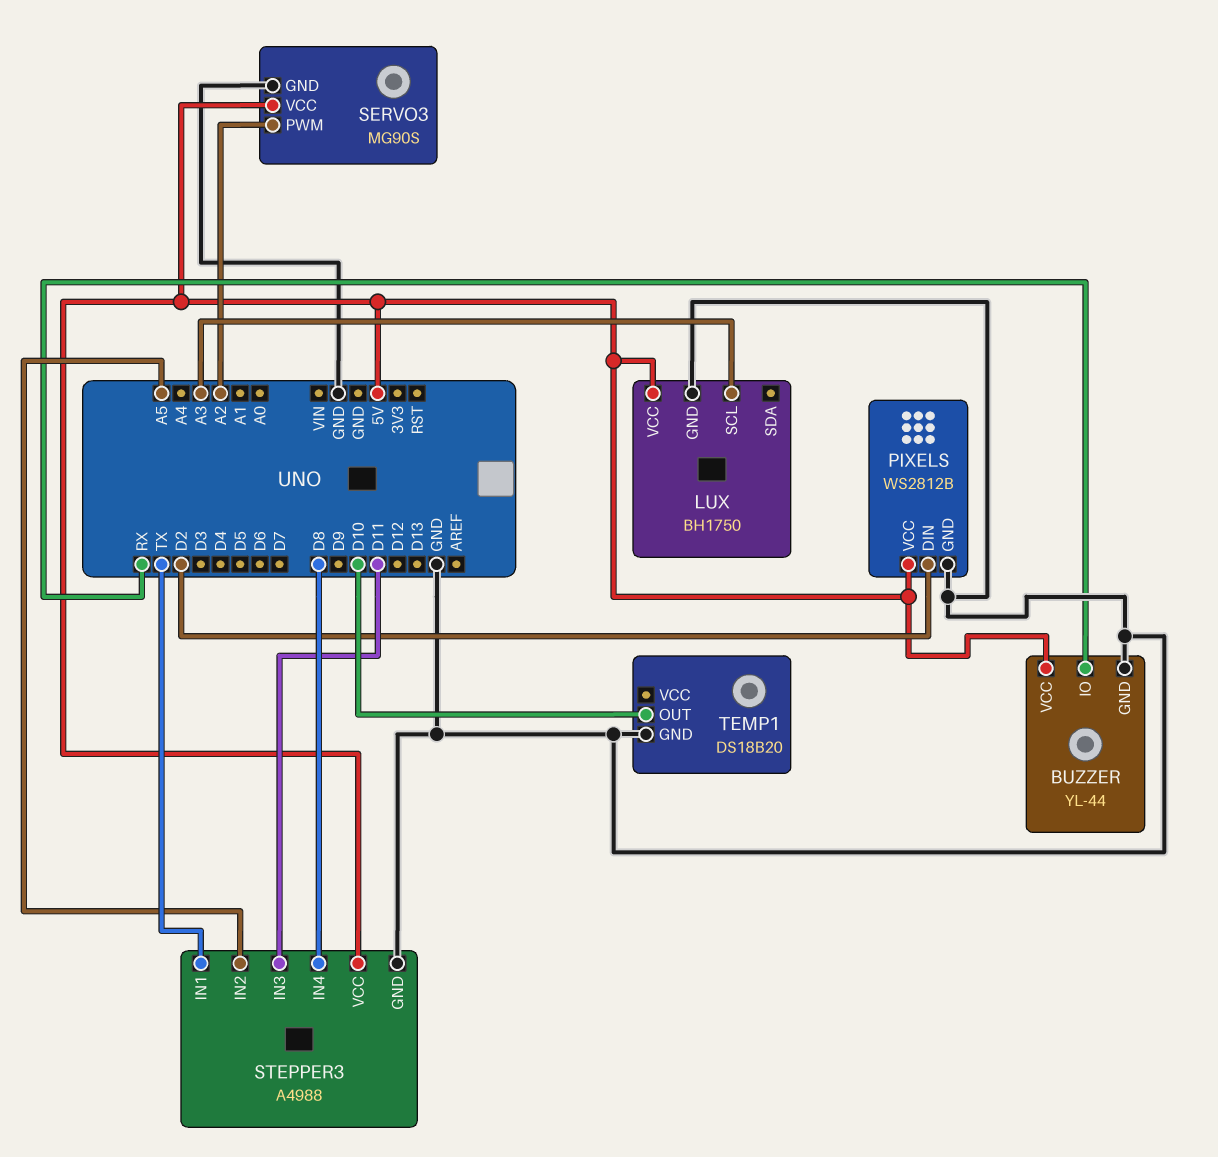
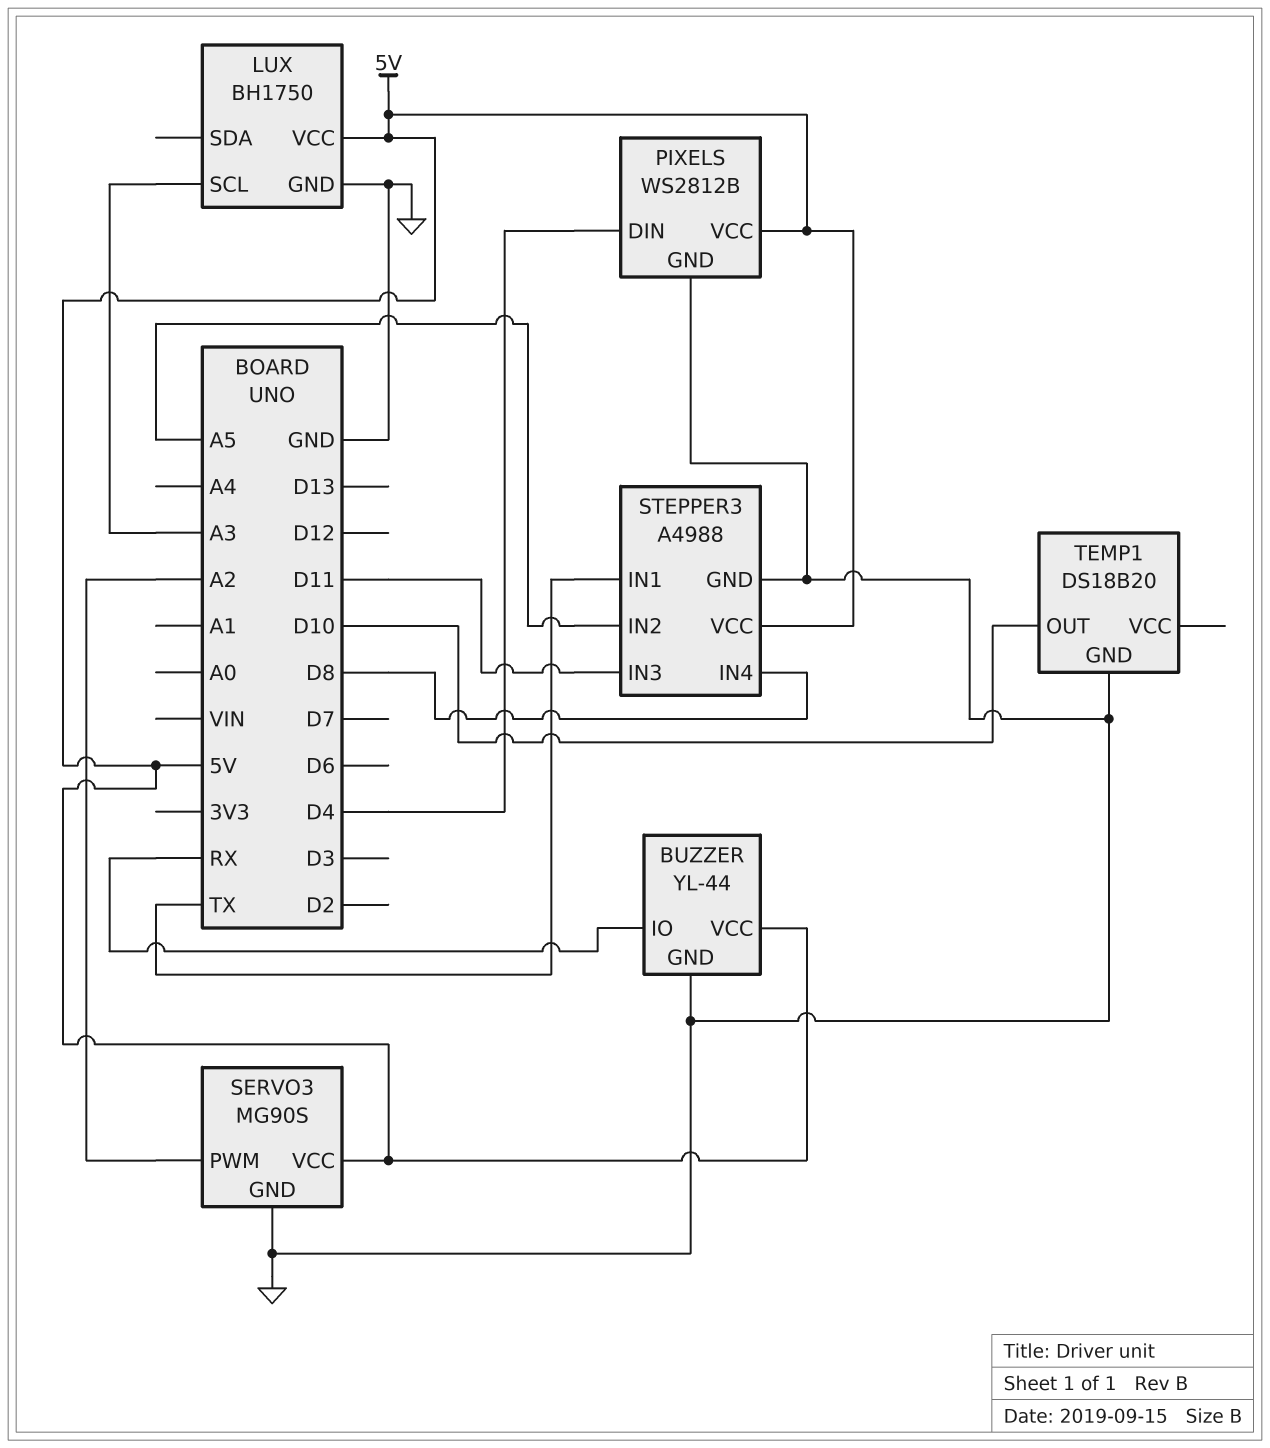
PIXELS pin DIN: D2 -> D4

